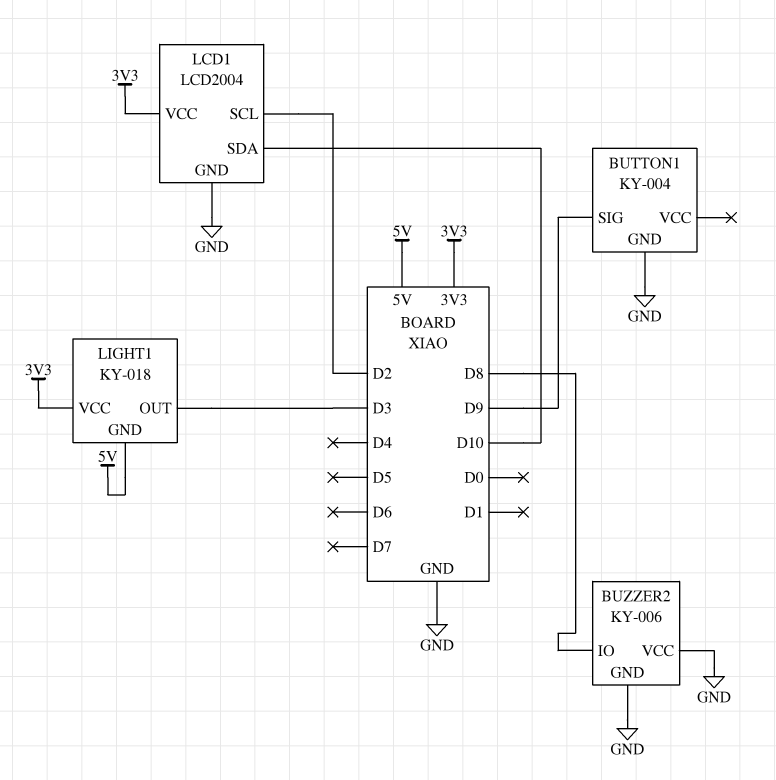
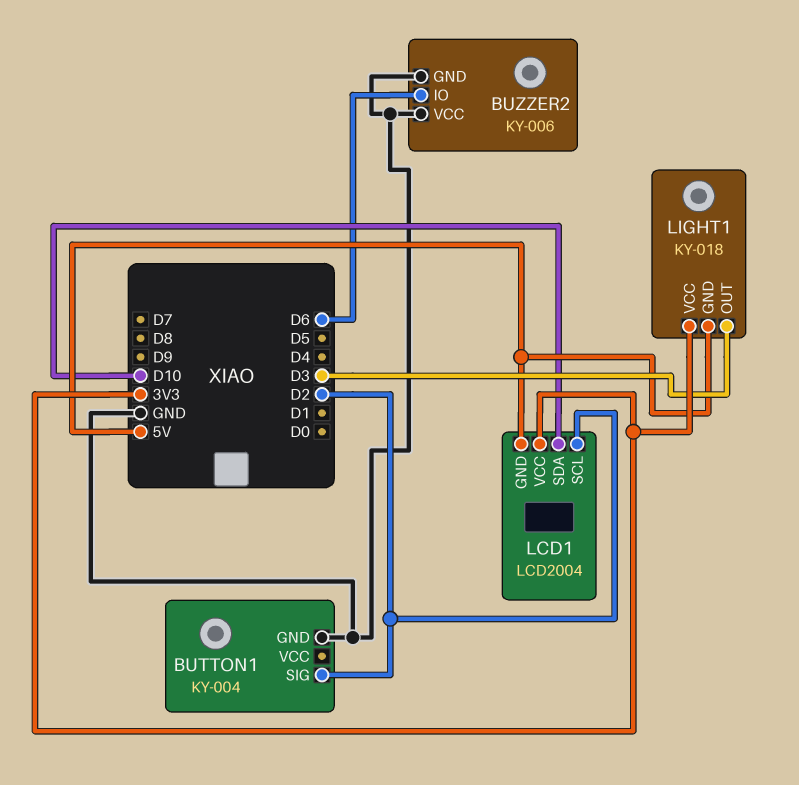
BUTTON1 pin SIG: D9 -> D2
BUZZER2 pin IO: D8 -> D6
LCD1 pin GND: GND -> 5V

